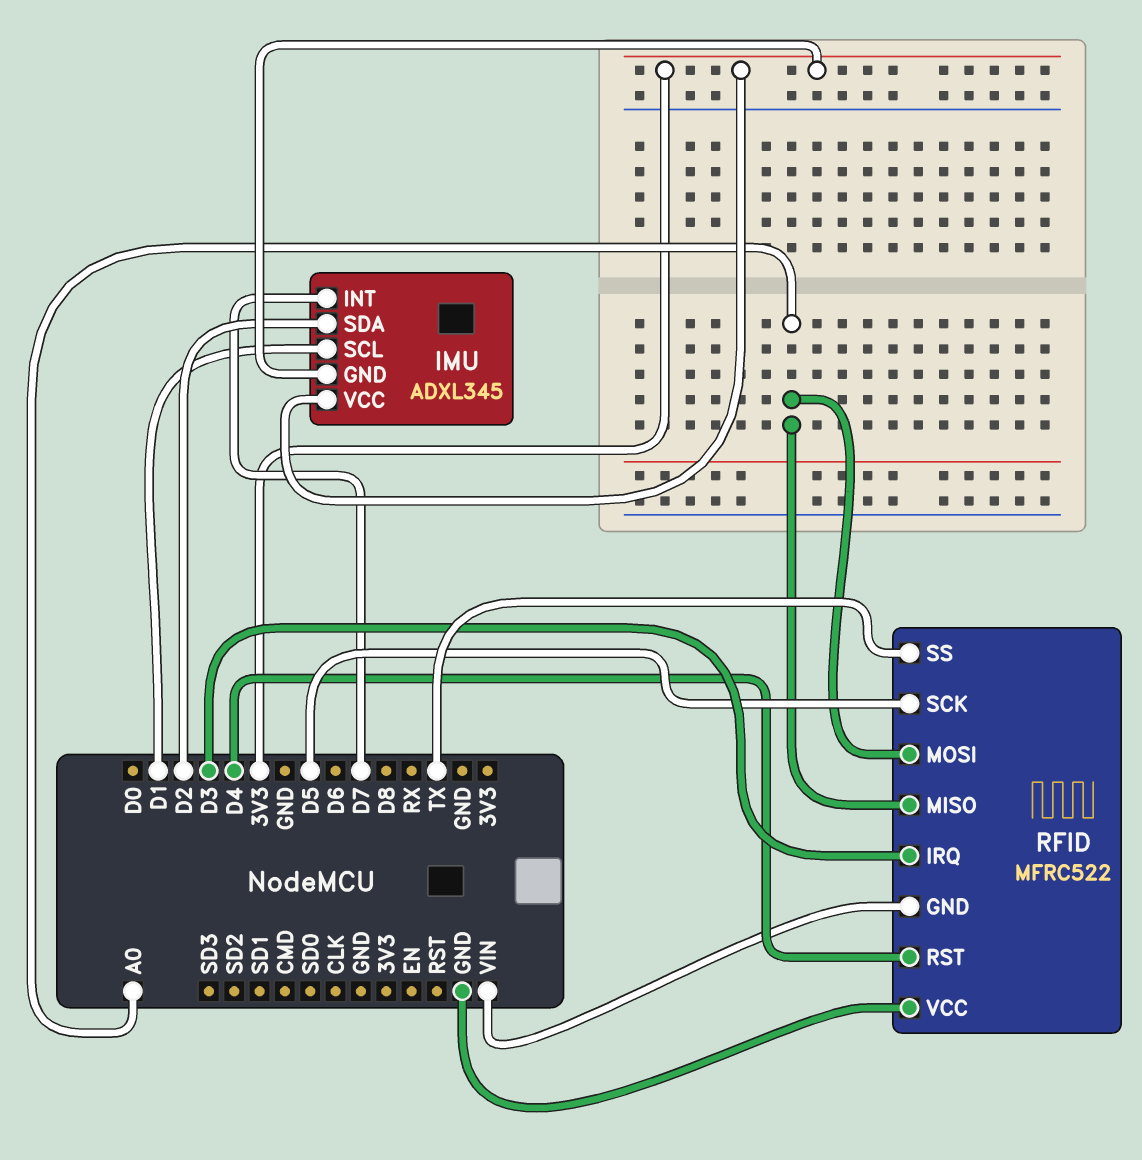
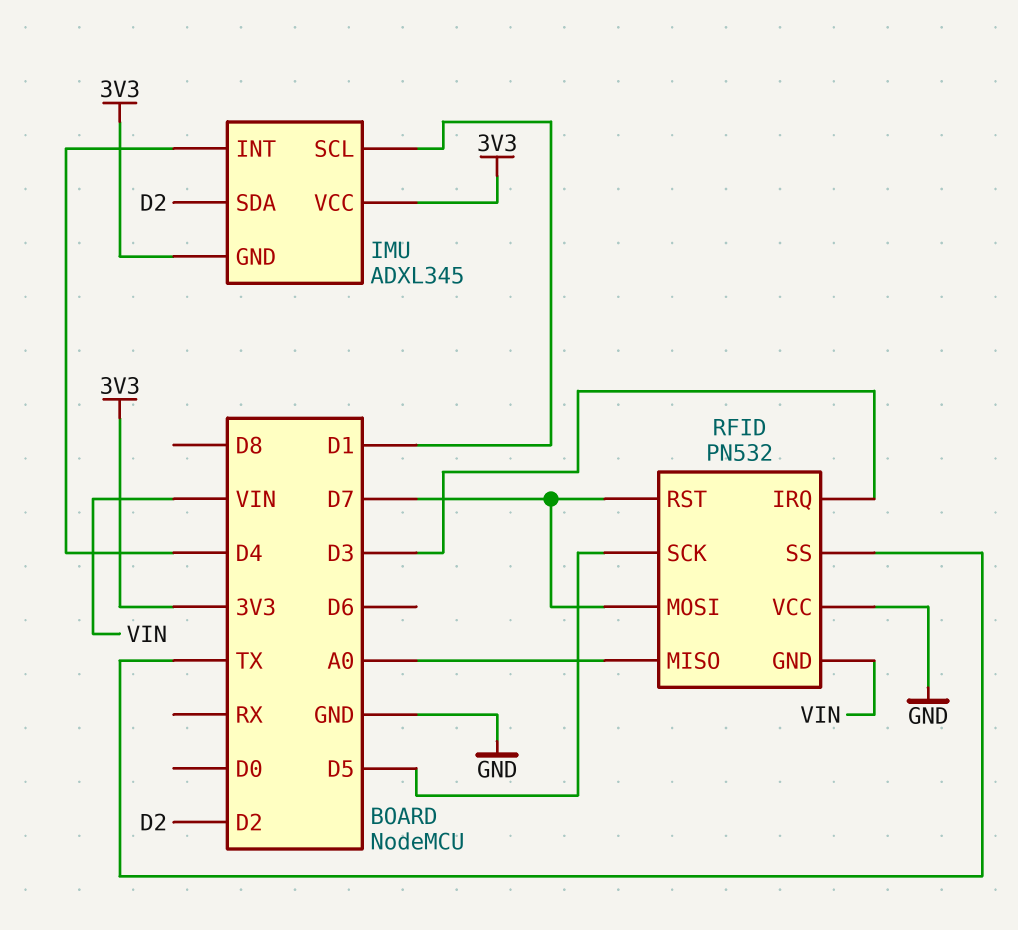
IMU pin INT: D7 -> D4
RFID: MFRC522 -> PN532
RFID pin MOSI: A0 -> D7
RFID pin RST: D4 -> D7

